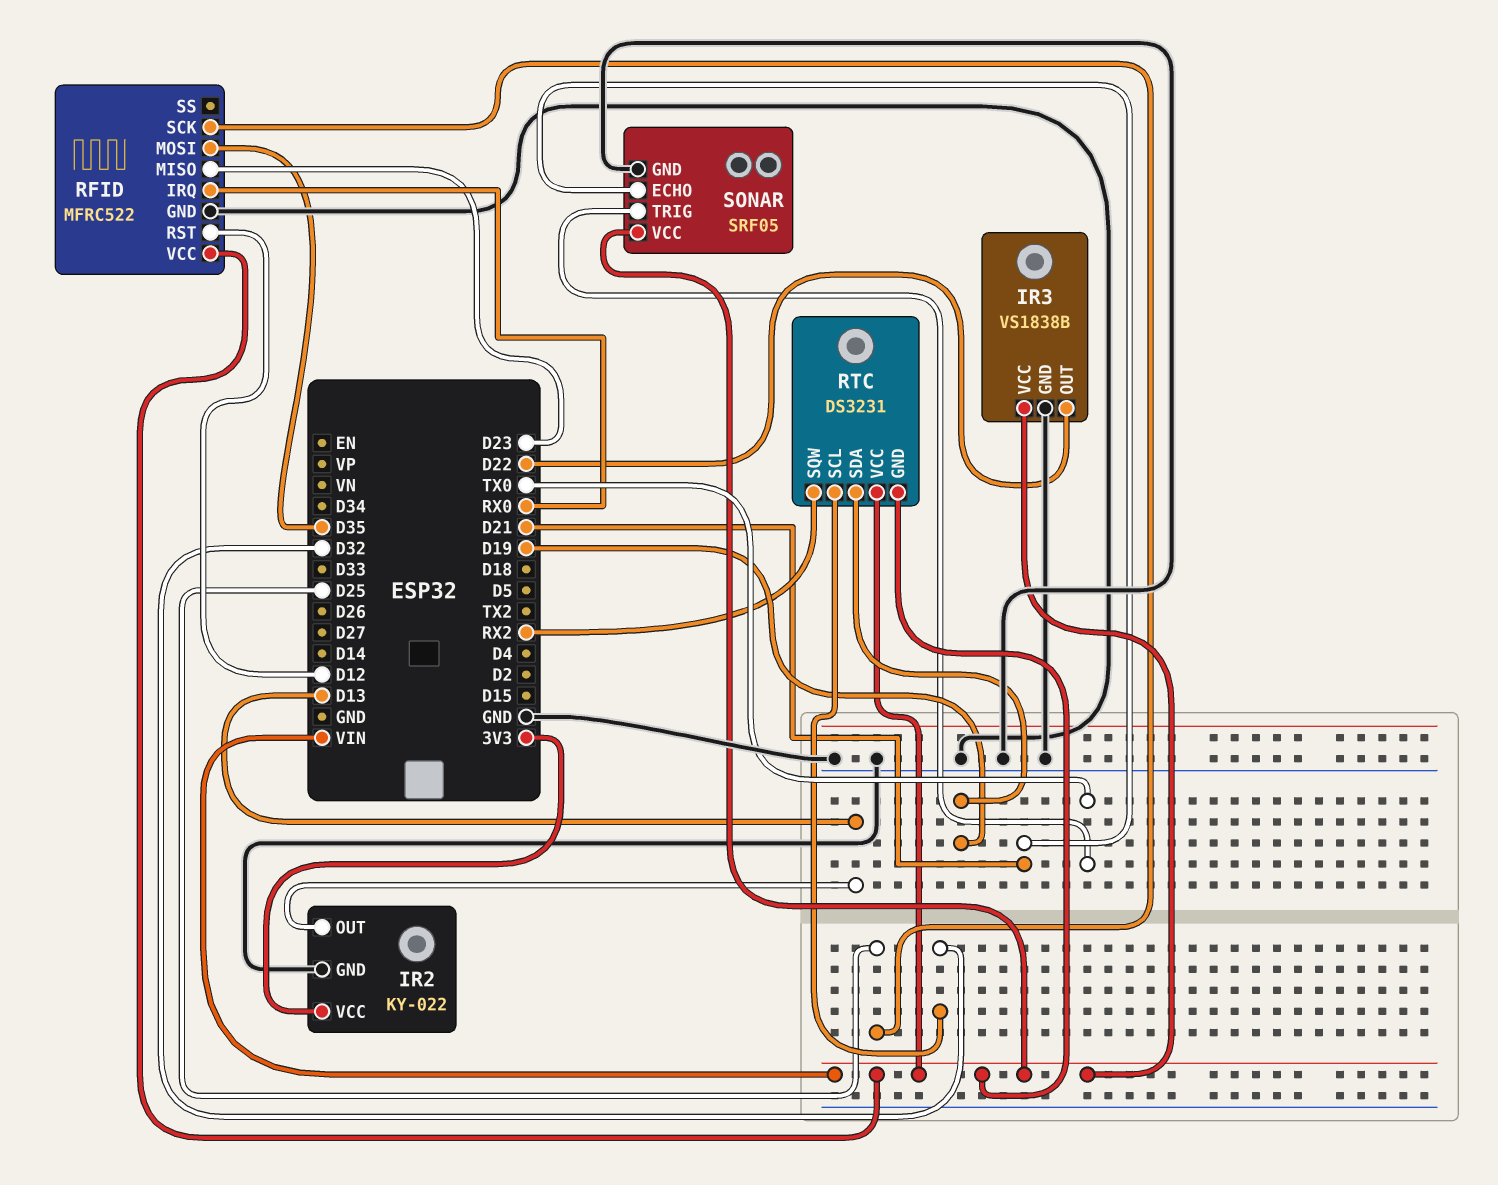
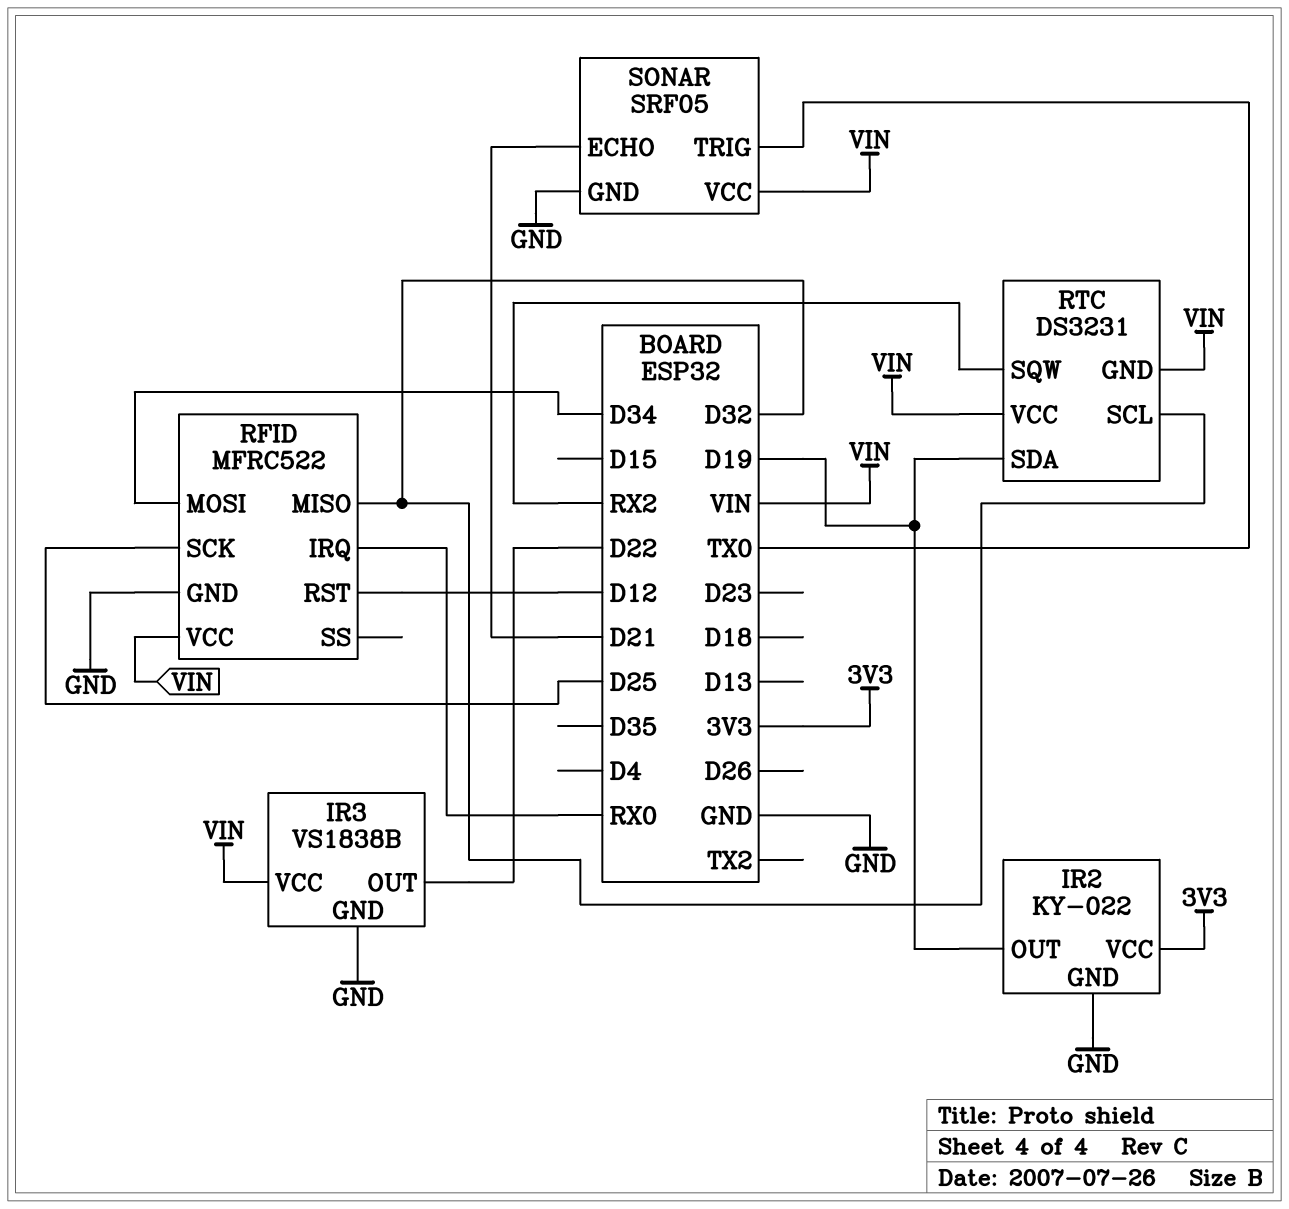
IR2 pin OUT: D13 -> D19
RFID pin MISO: D23 -> D32
RFID pin MOSI: D35 -> D34

